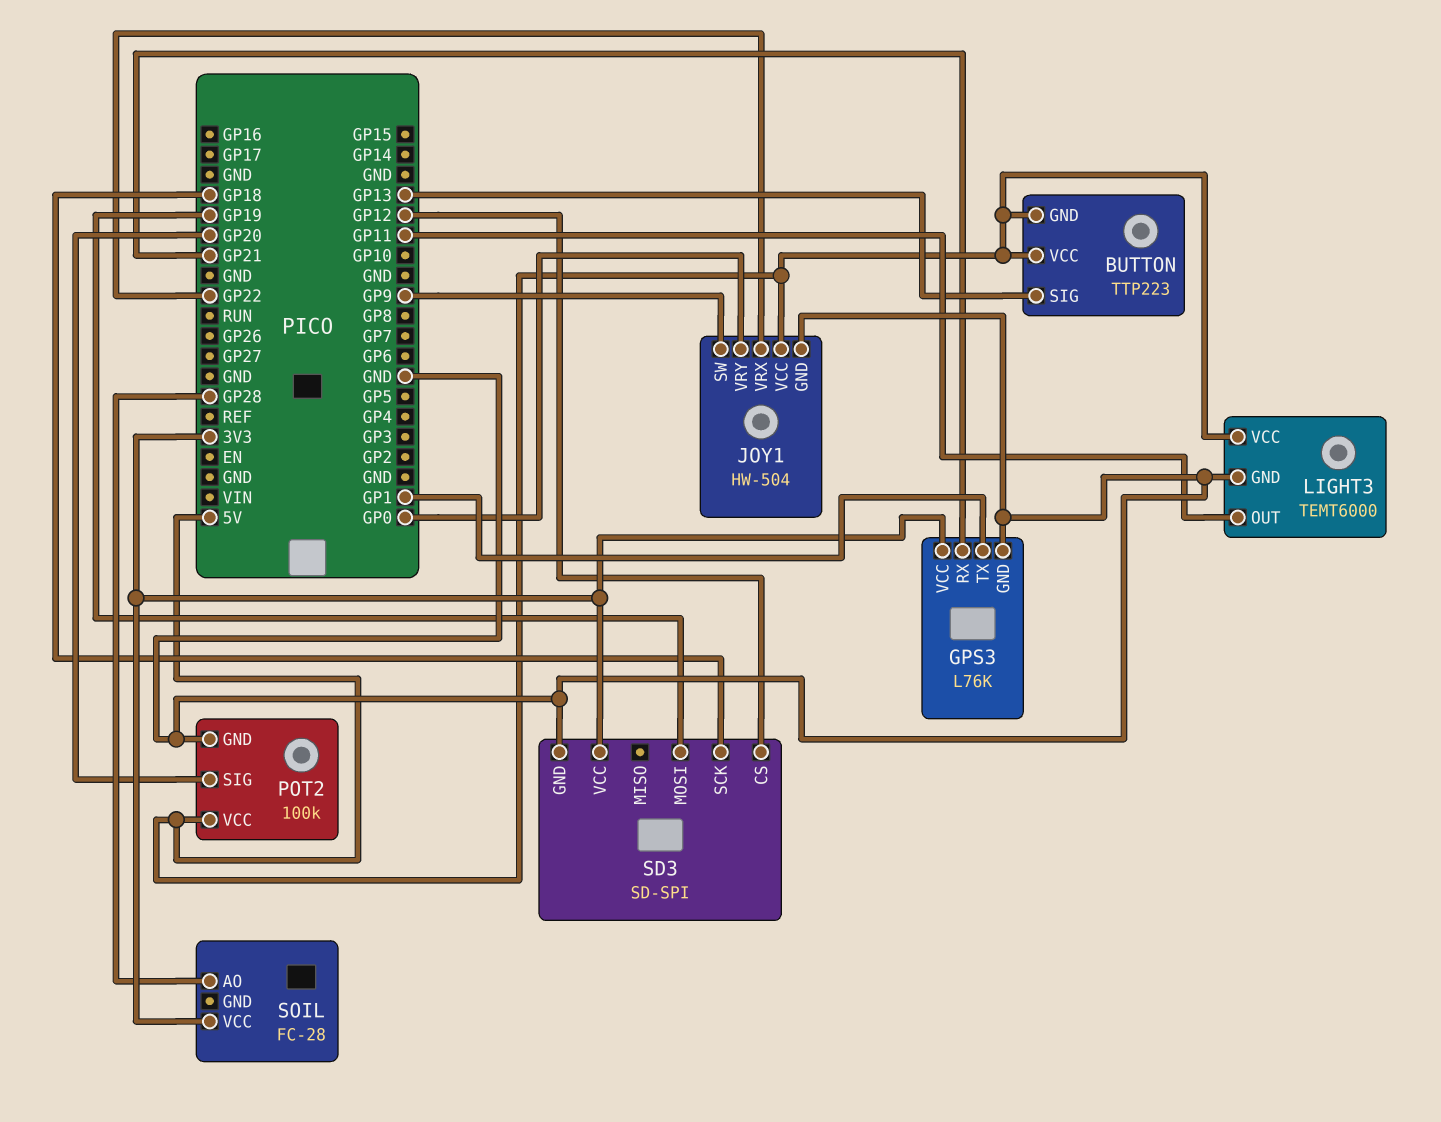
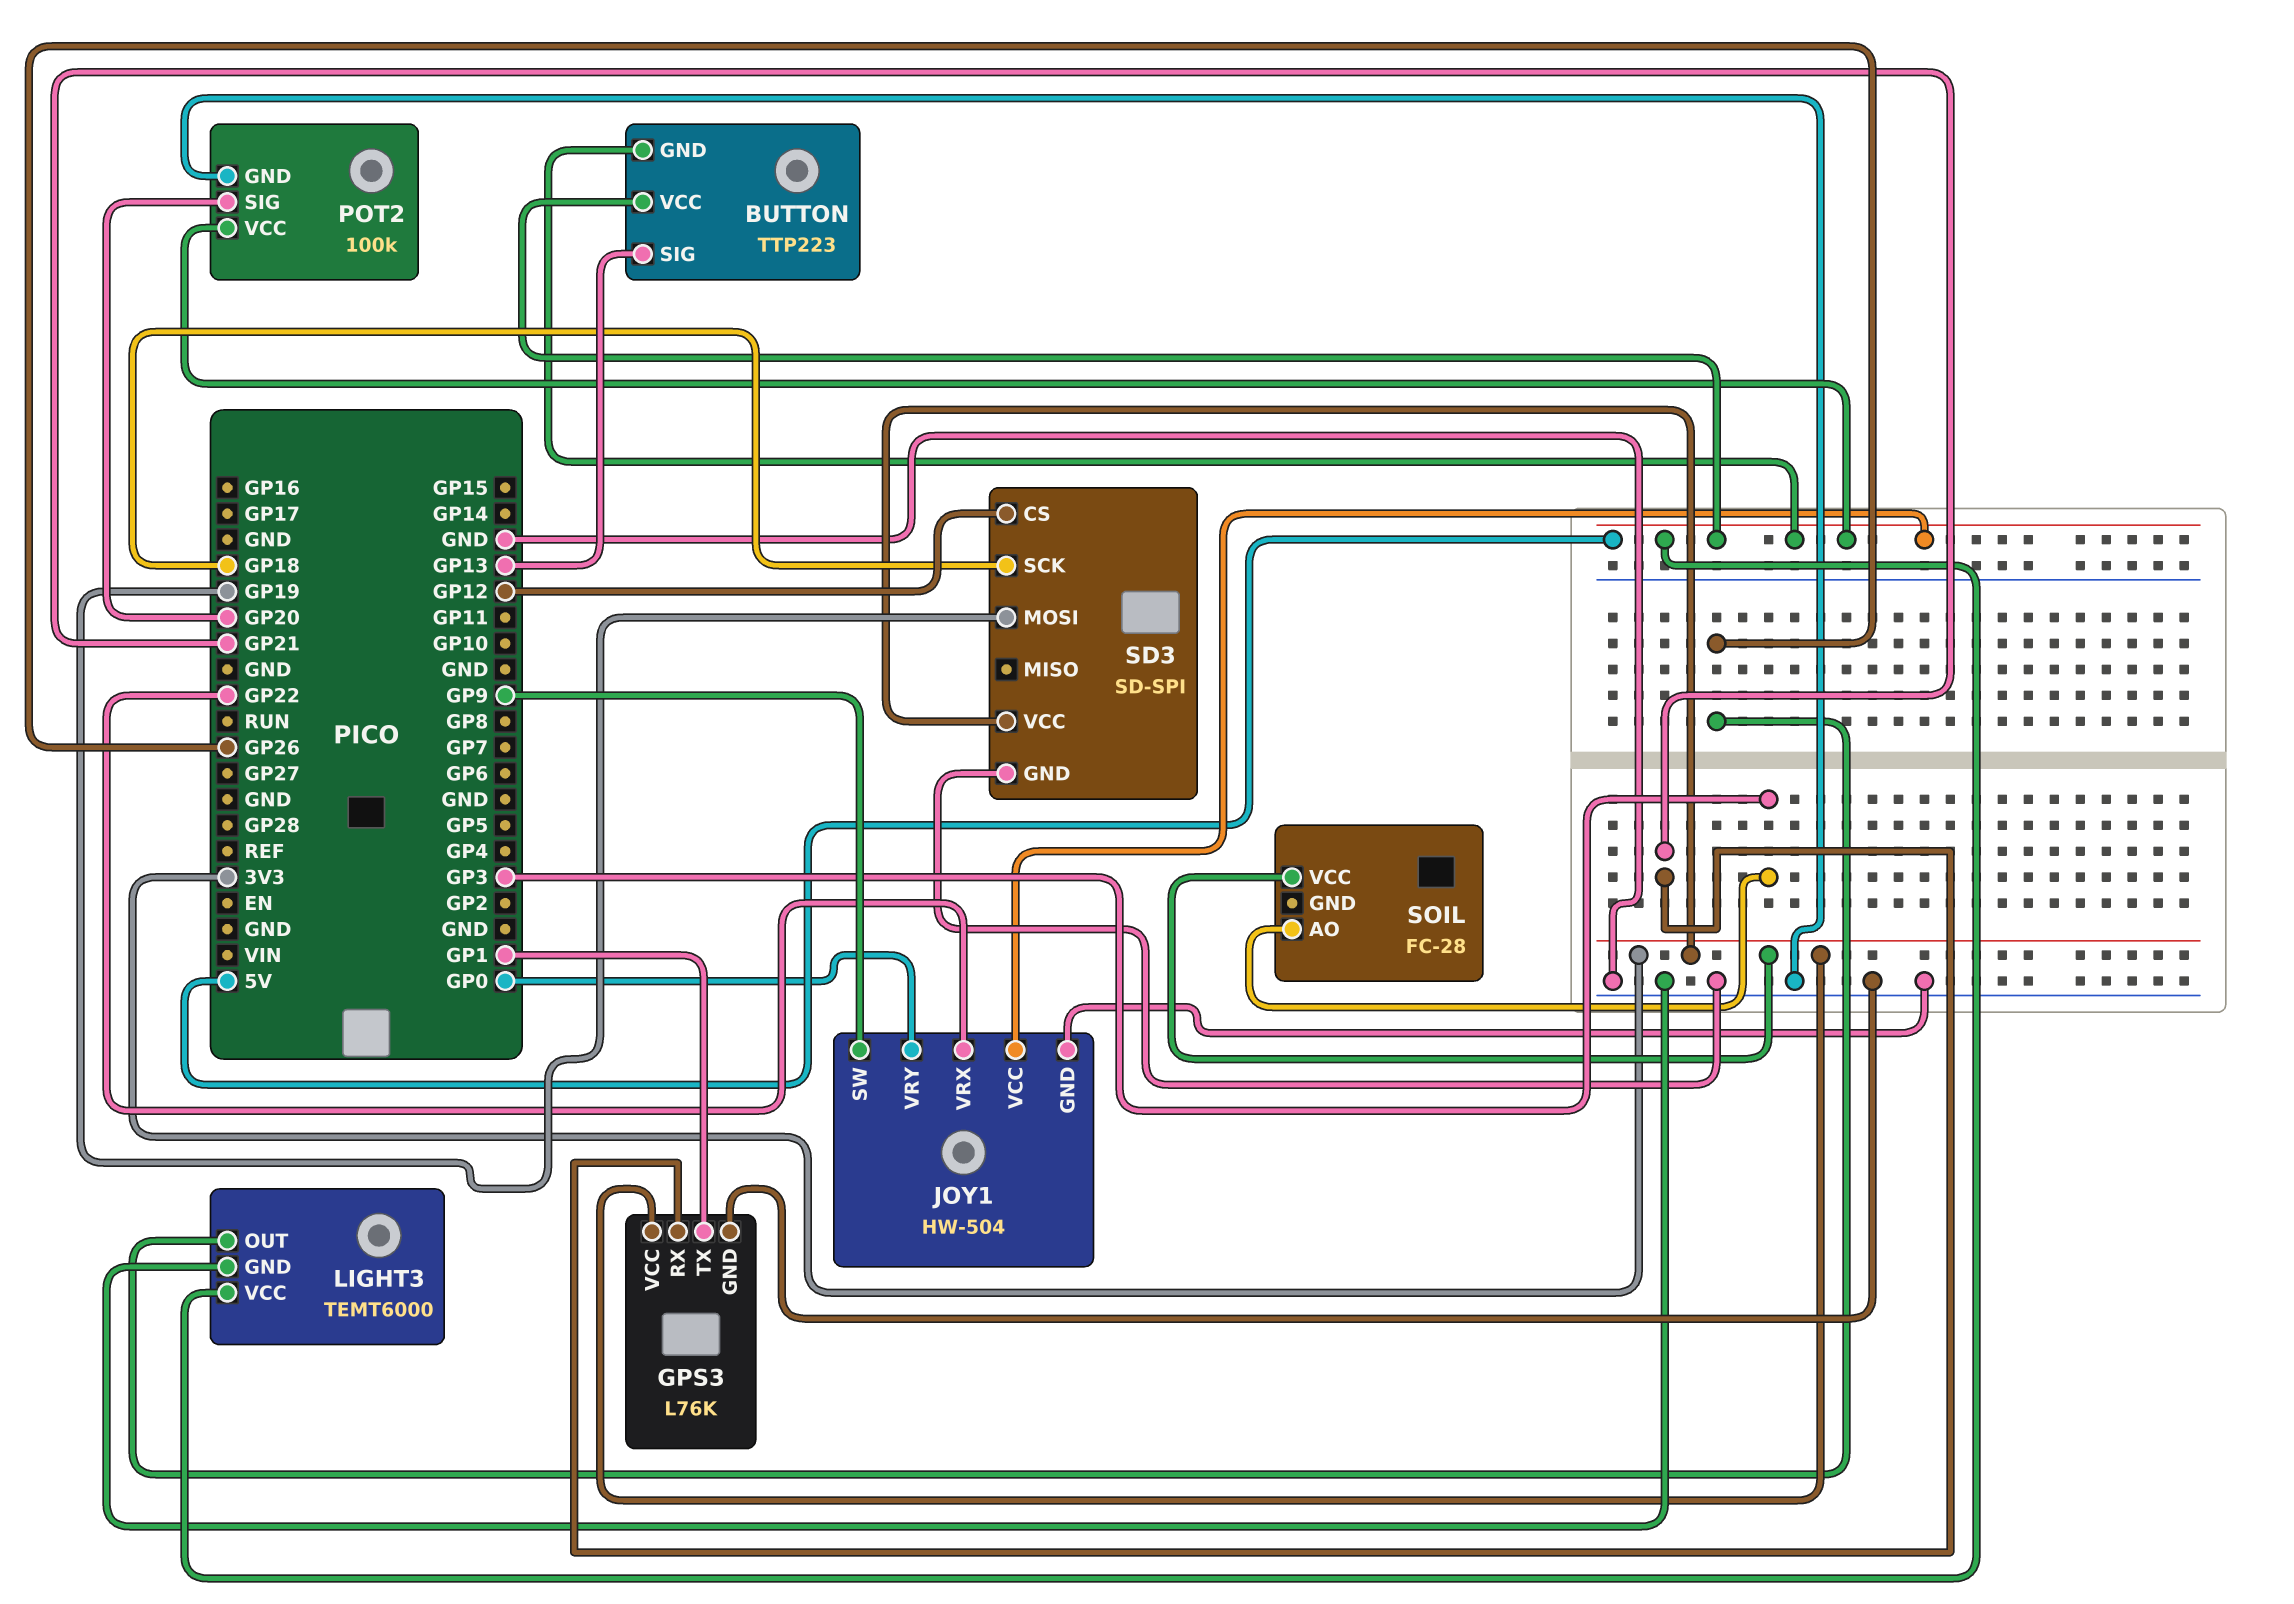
LIGHT3 pin OUT: GP11 -> GP26
SOIL pin AO: GP28 -> GP3

